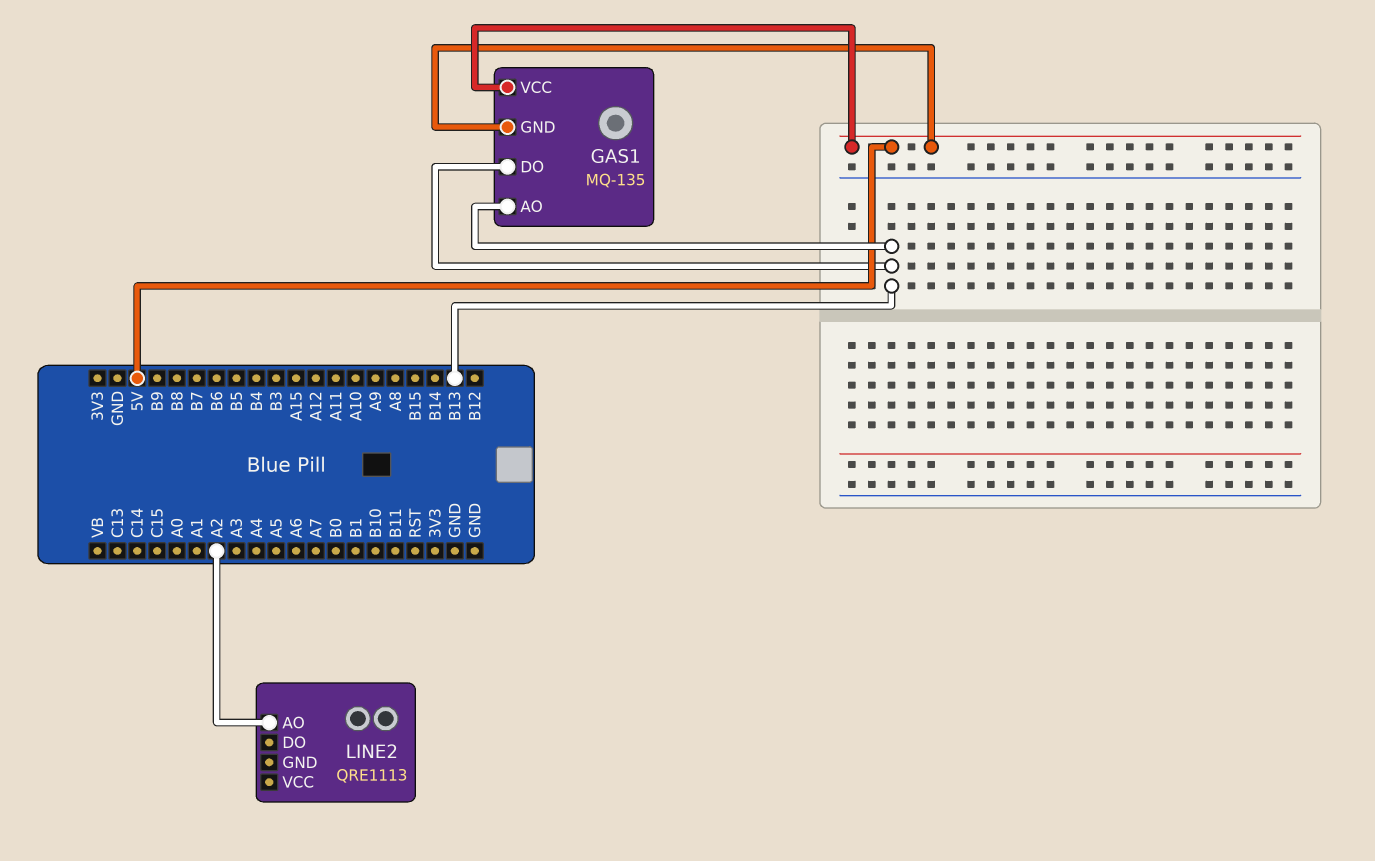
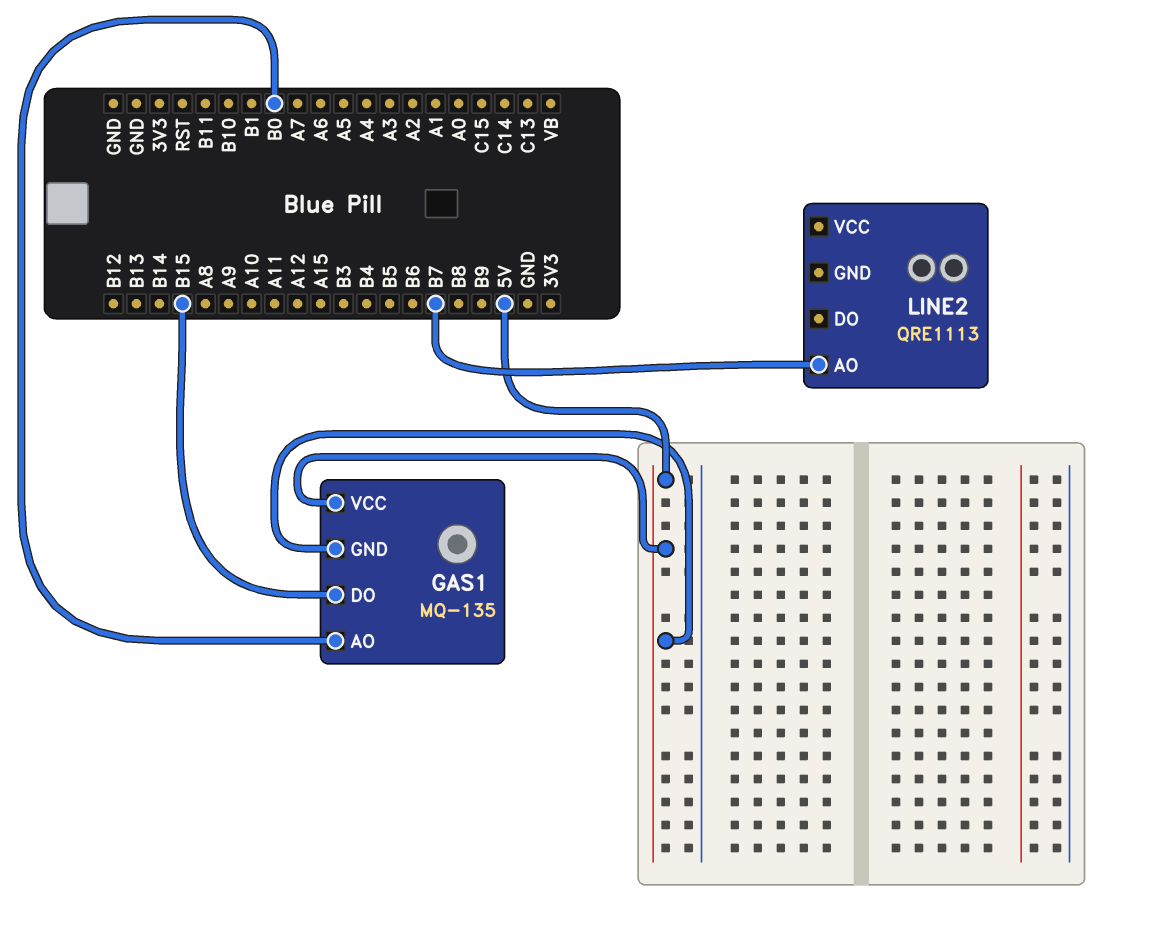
GAS1 pin AO: B13 -> B0
GAS1 pin DO: B13 -> B15
LINE2 pin AO: A2 -> B7

